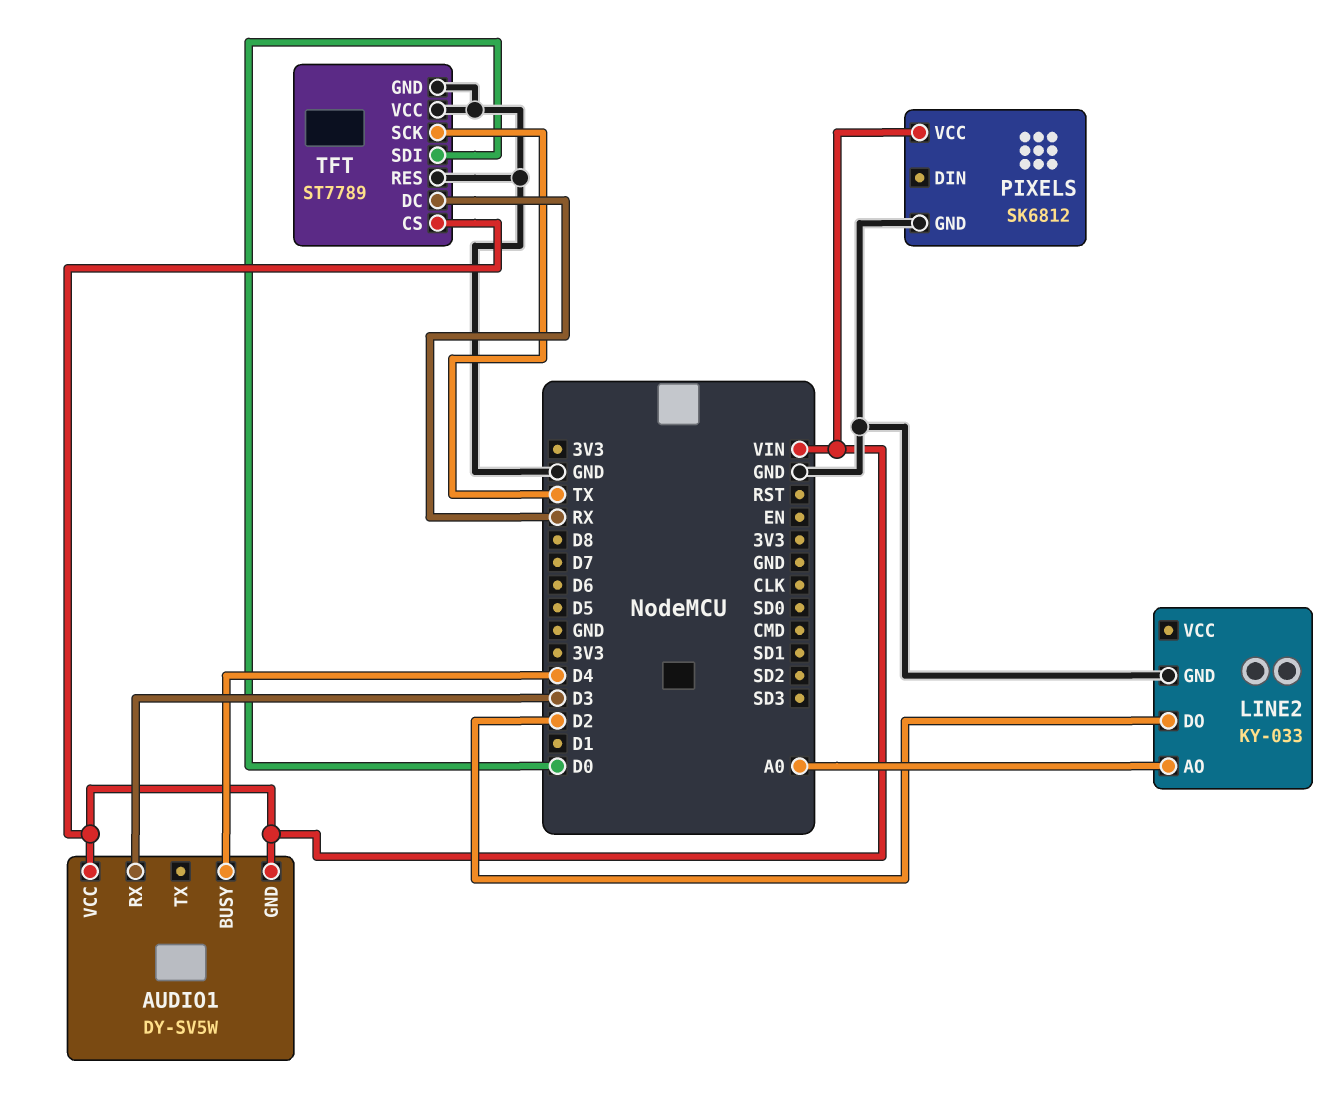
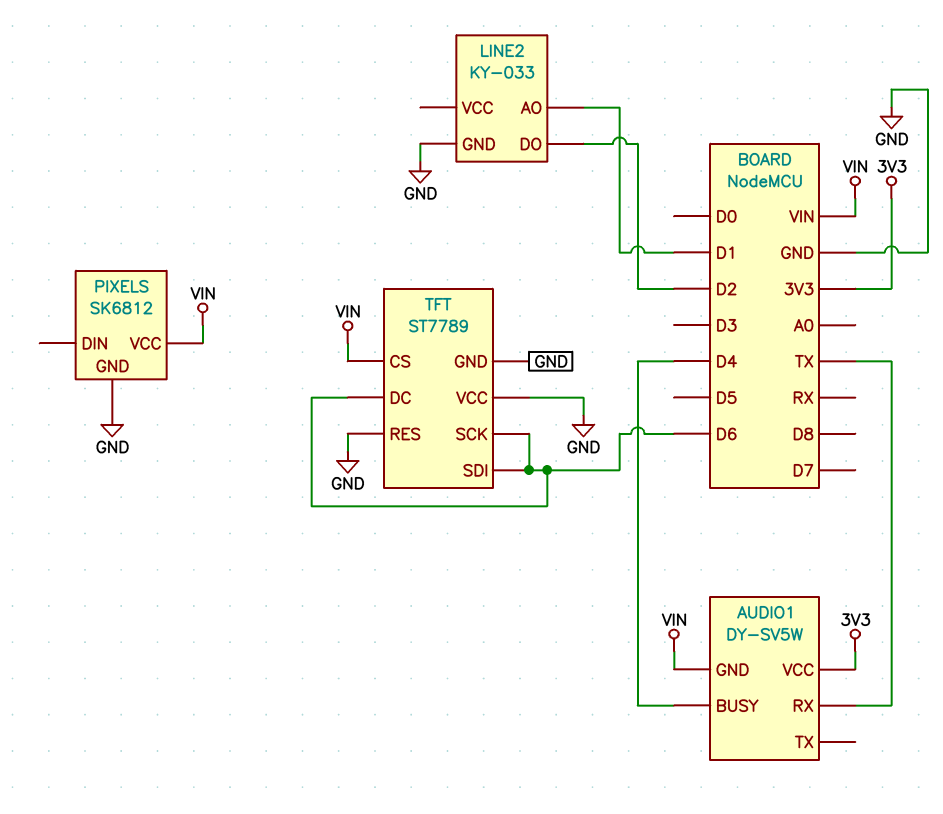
AUDIO1 pin RX: D3 -> TX
AUDIO1 pin VCC: VIN -> 3V3
LINE2 pin AO: A0 -> D1
TFT pin DC: RX -> D6
TFT pin SCK: TX -> D6
TFT pin SDI: D0 -> D6

